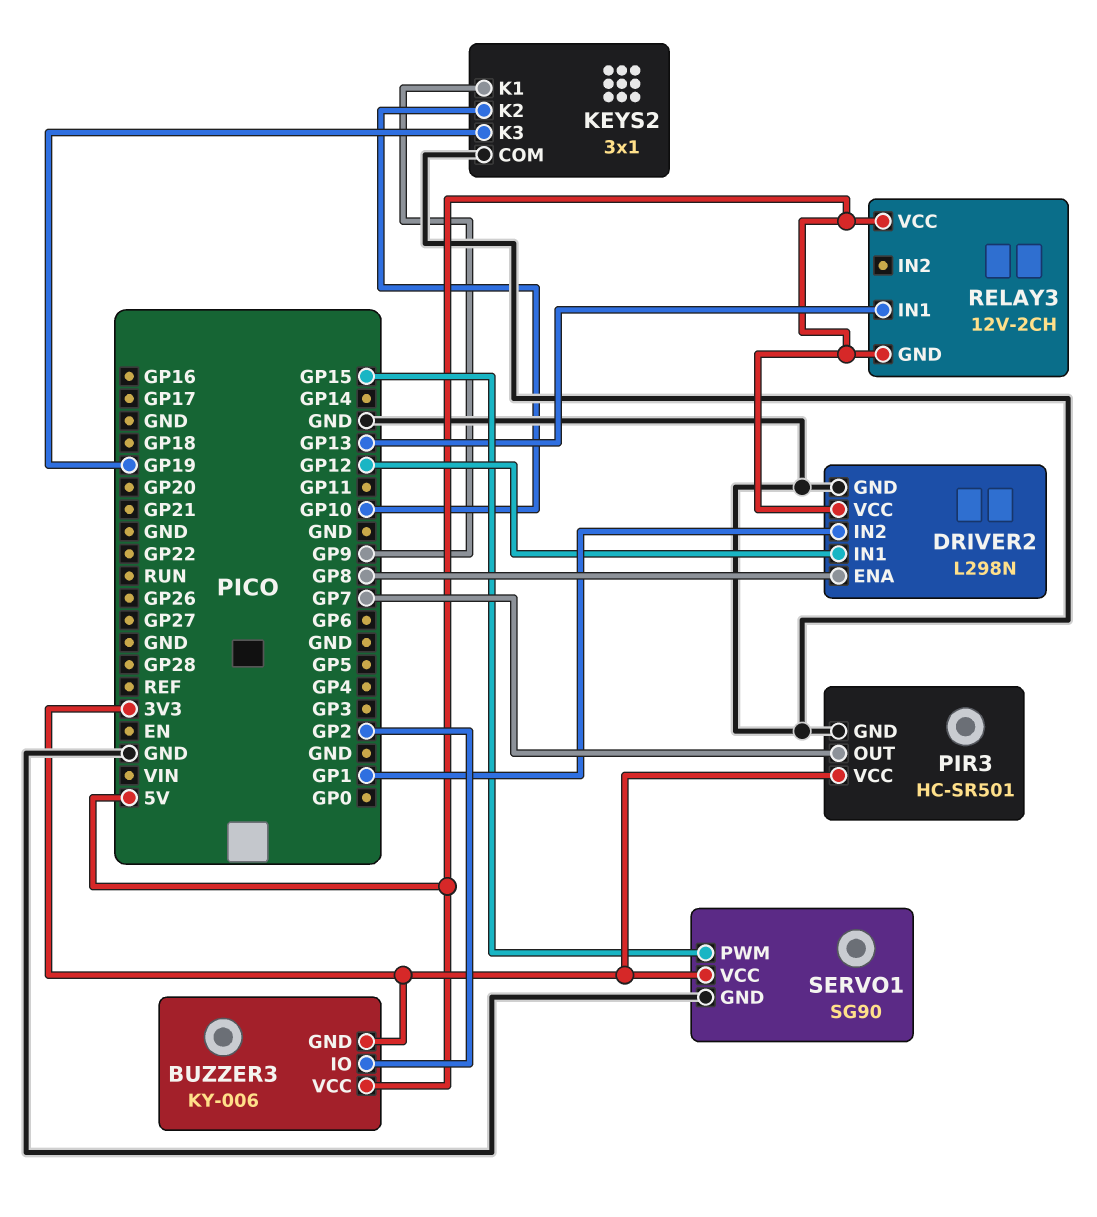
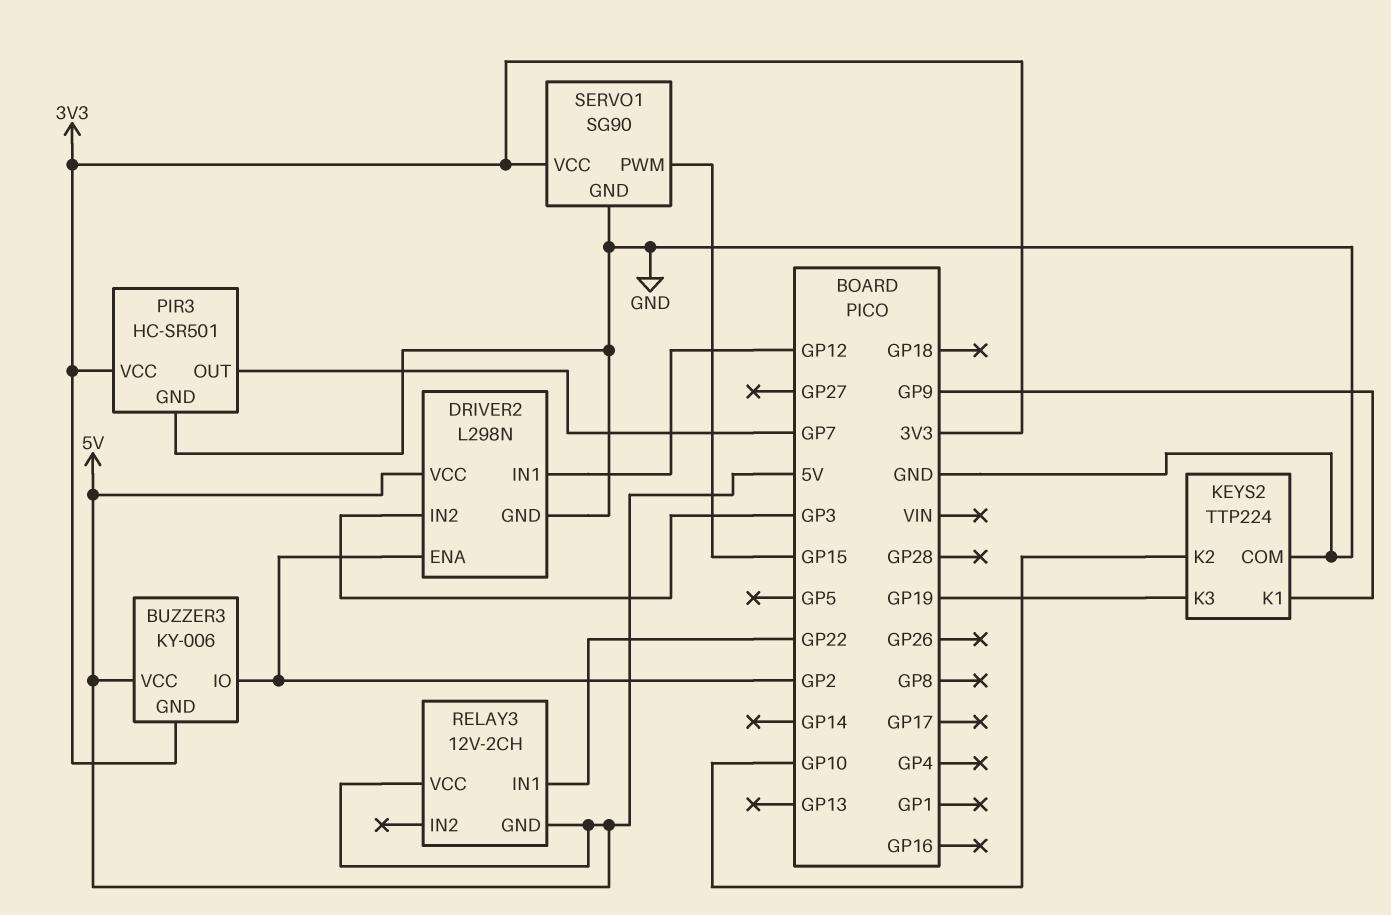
DRIVER2 pin ENA: GP8 -> GP2
DRIVER2 pin IN2: GP1 -> GP3
KEYS2: 3x1 -> TTP224
RELAY3 pin IN1: GP13 -> GP22

